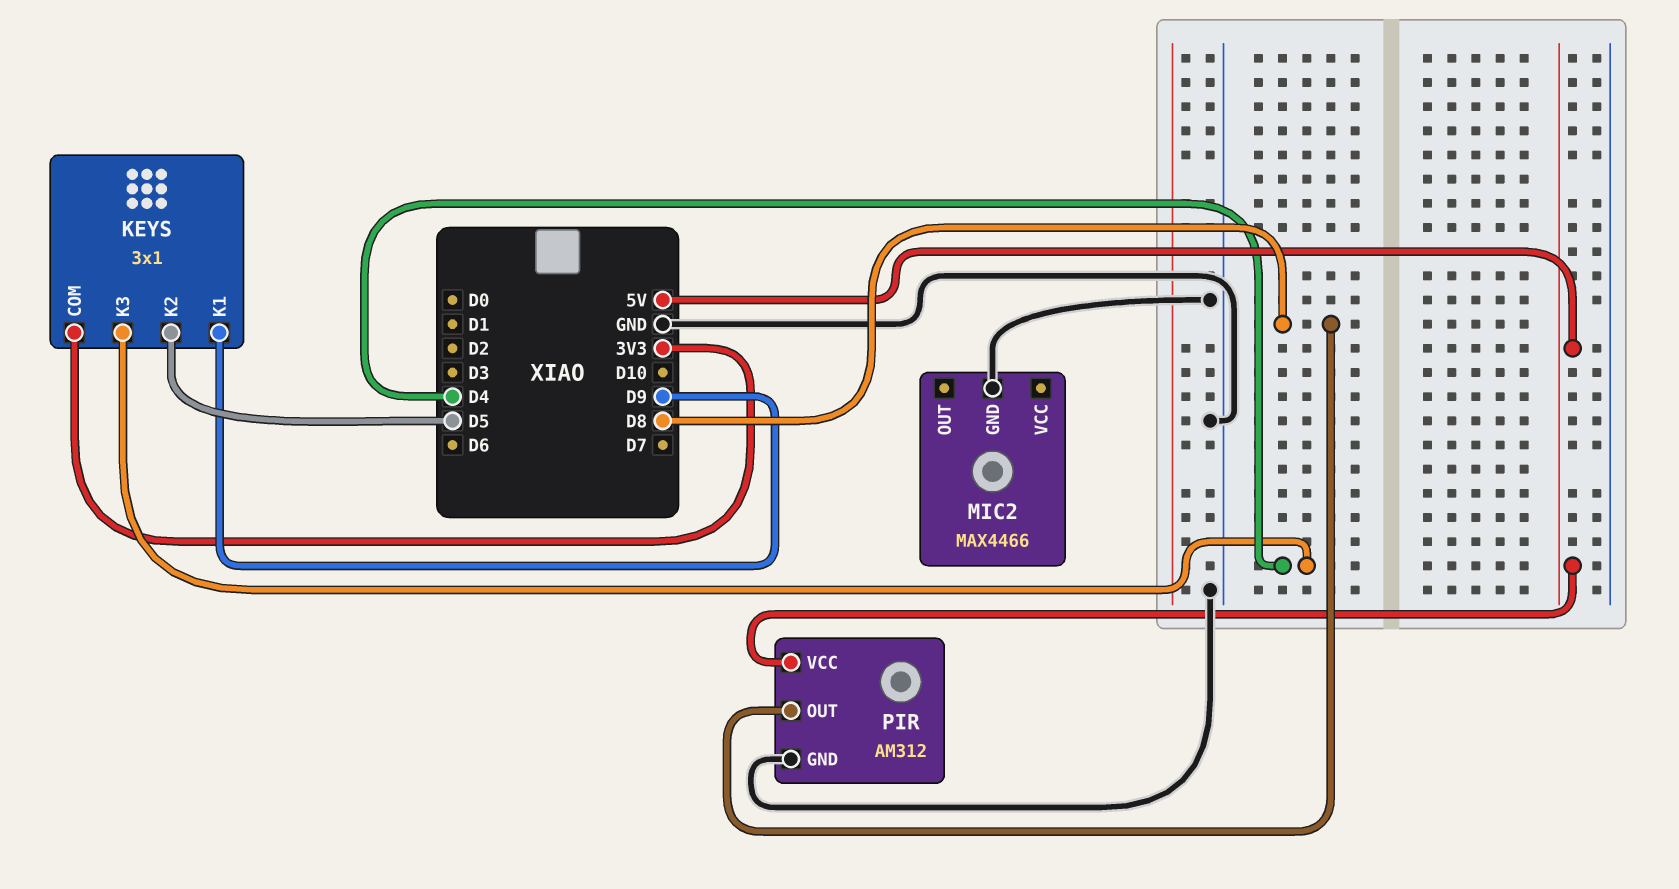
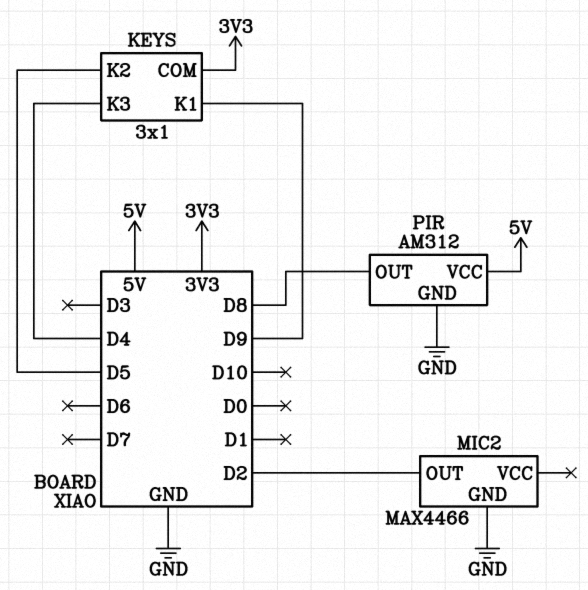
MIC2 pin OUT: none -> D2

